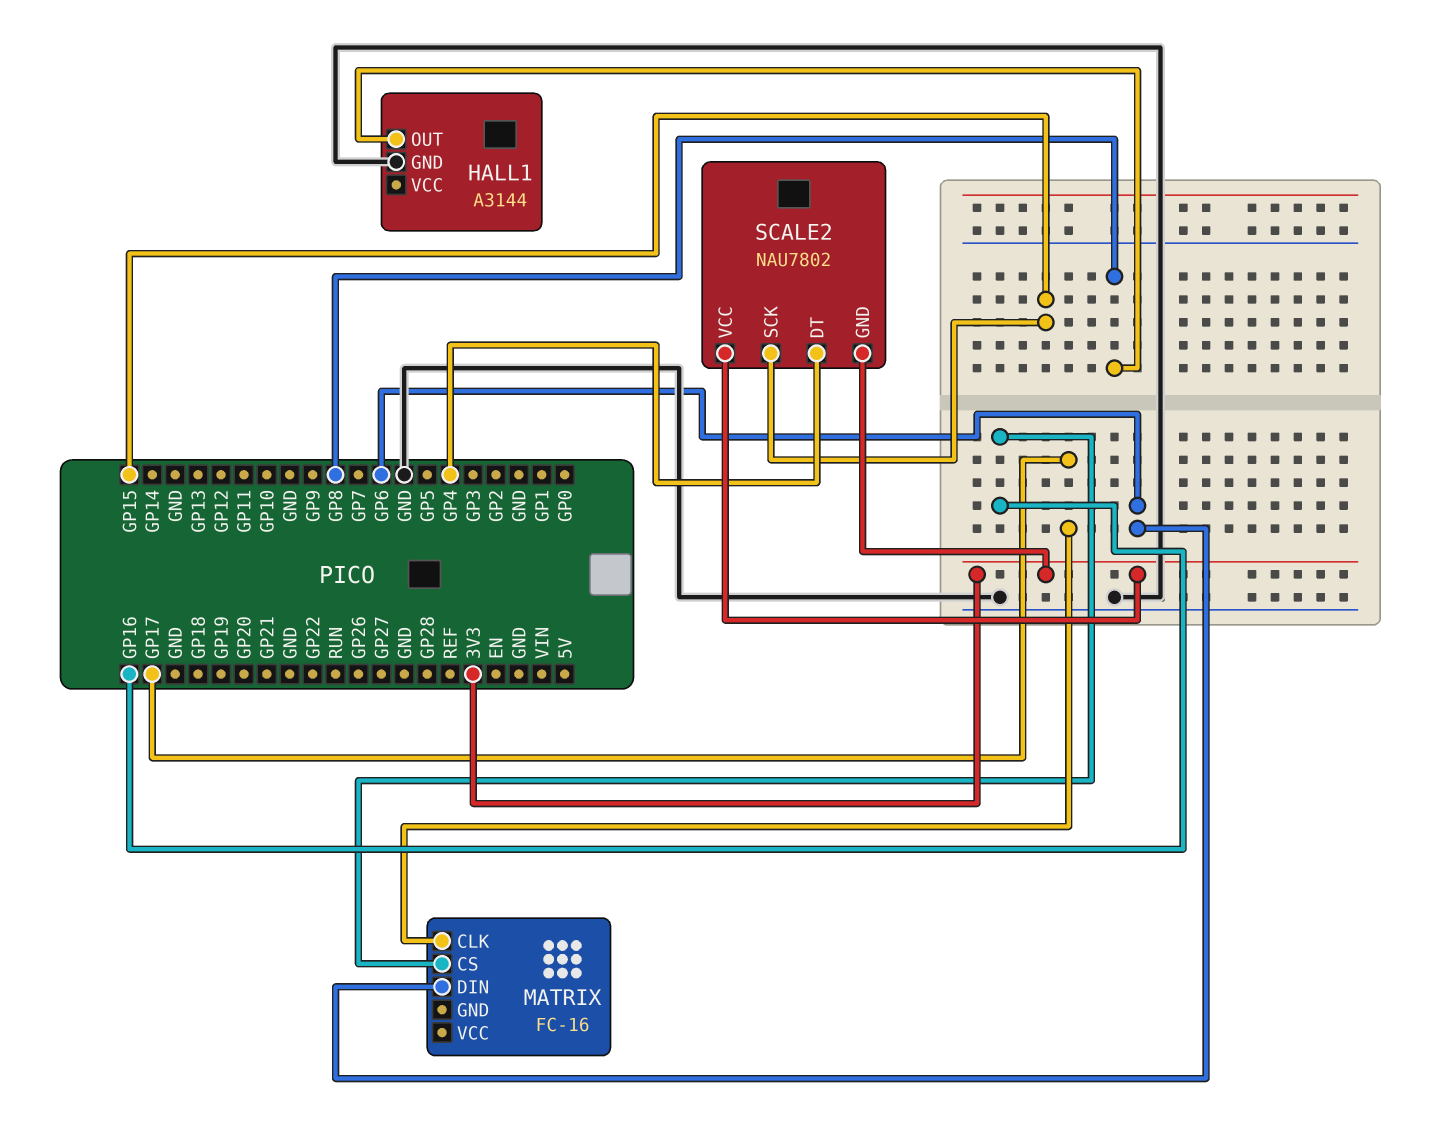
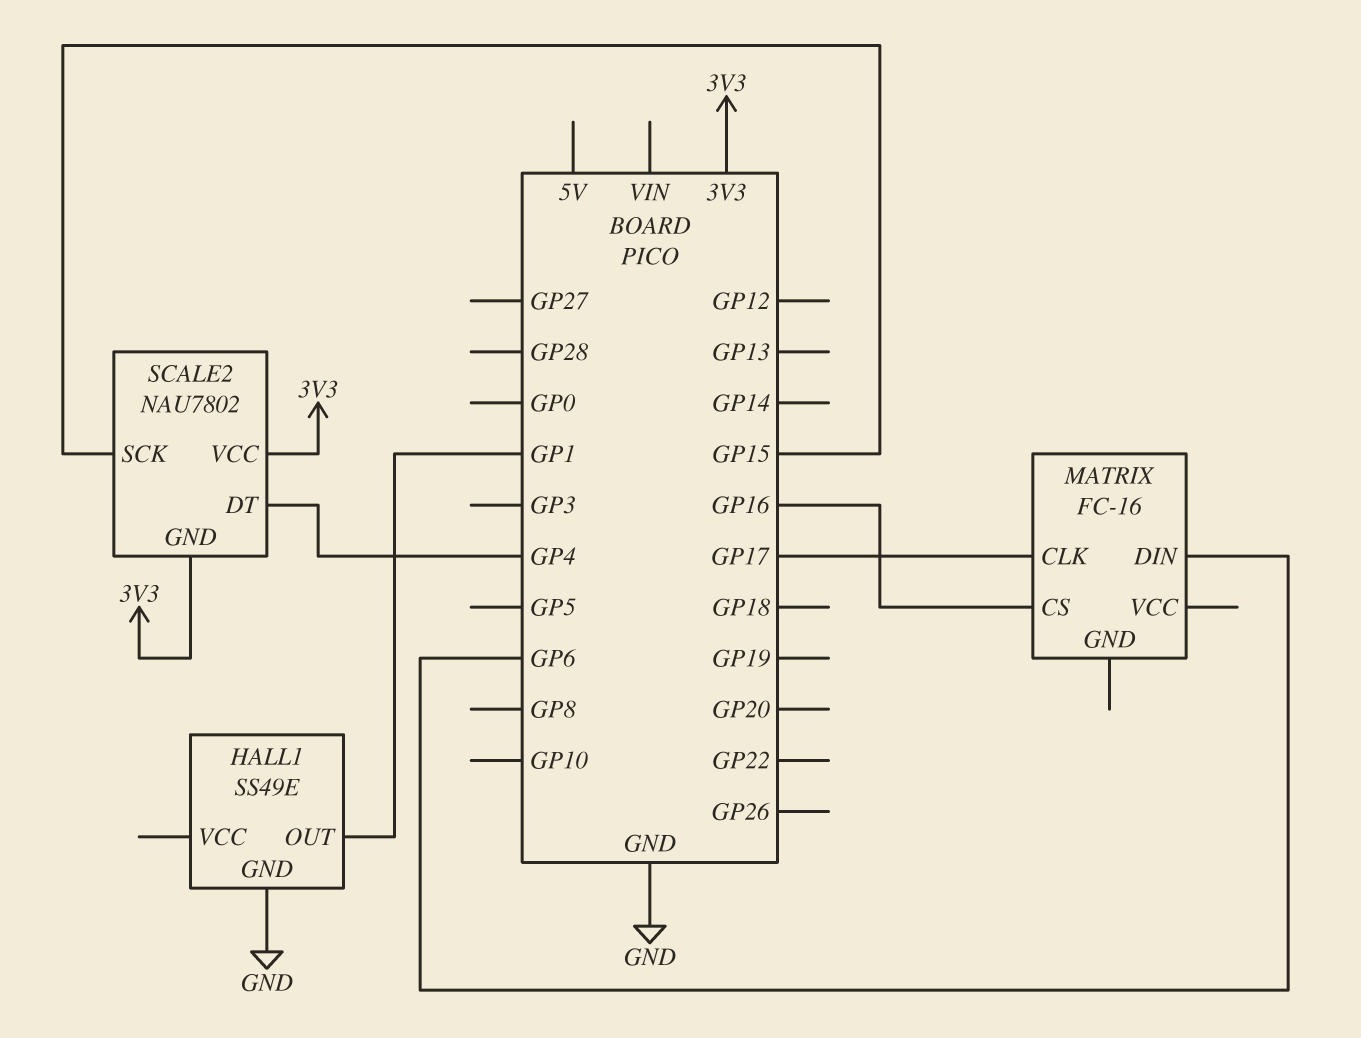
HALL1: A3144 -> SS49E
HALL1 pin OUT: GP8 -> GP1

